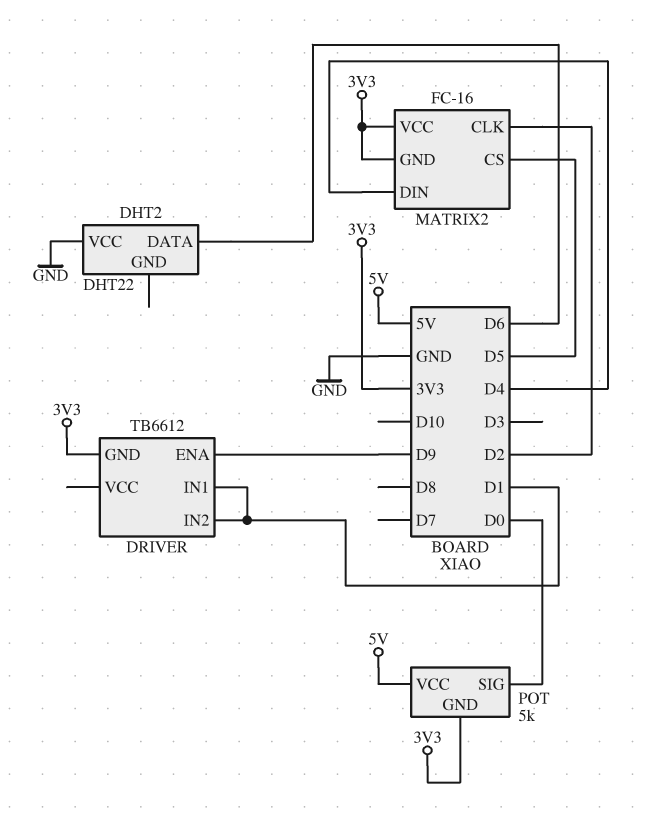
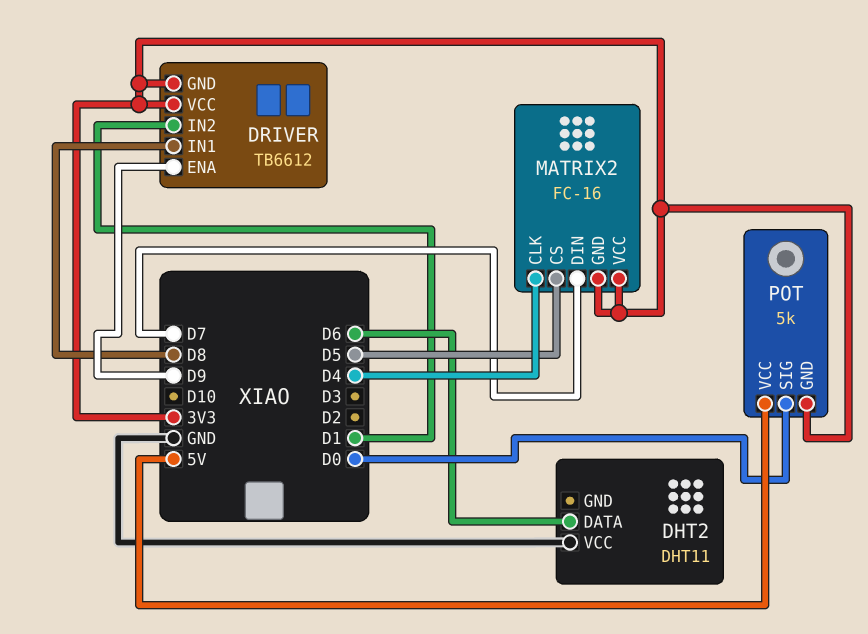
DHT2: DHT22 -> DHT11
DRIVER pin IN1: D1 -> D8
DRIVER pin VCC: none -> 3V3
MATRIX2 pin CLK: D2 -> D4
MATRIX2 pin DIN: D4 -> D7

